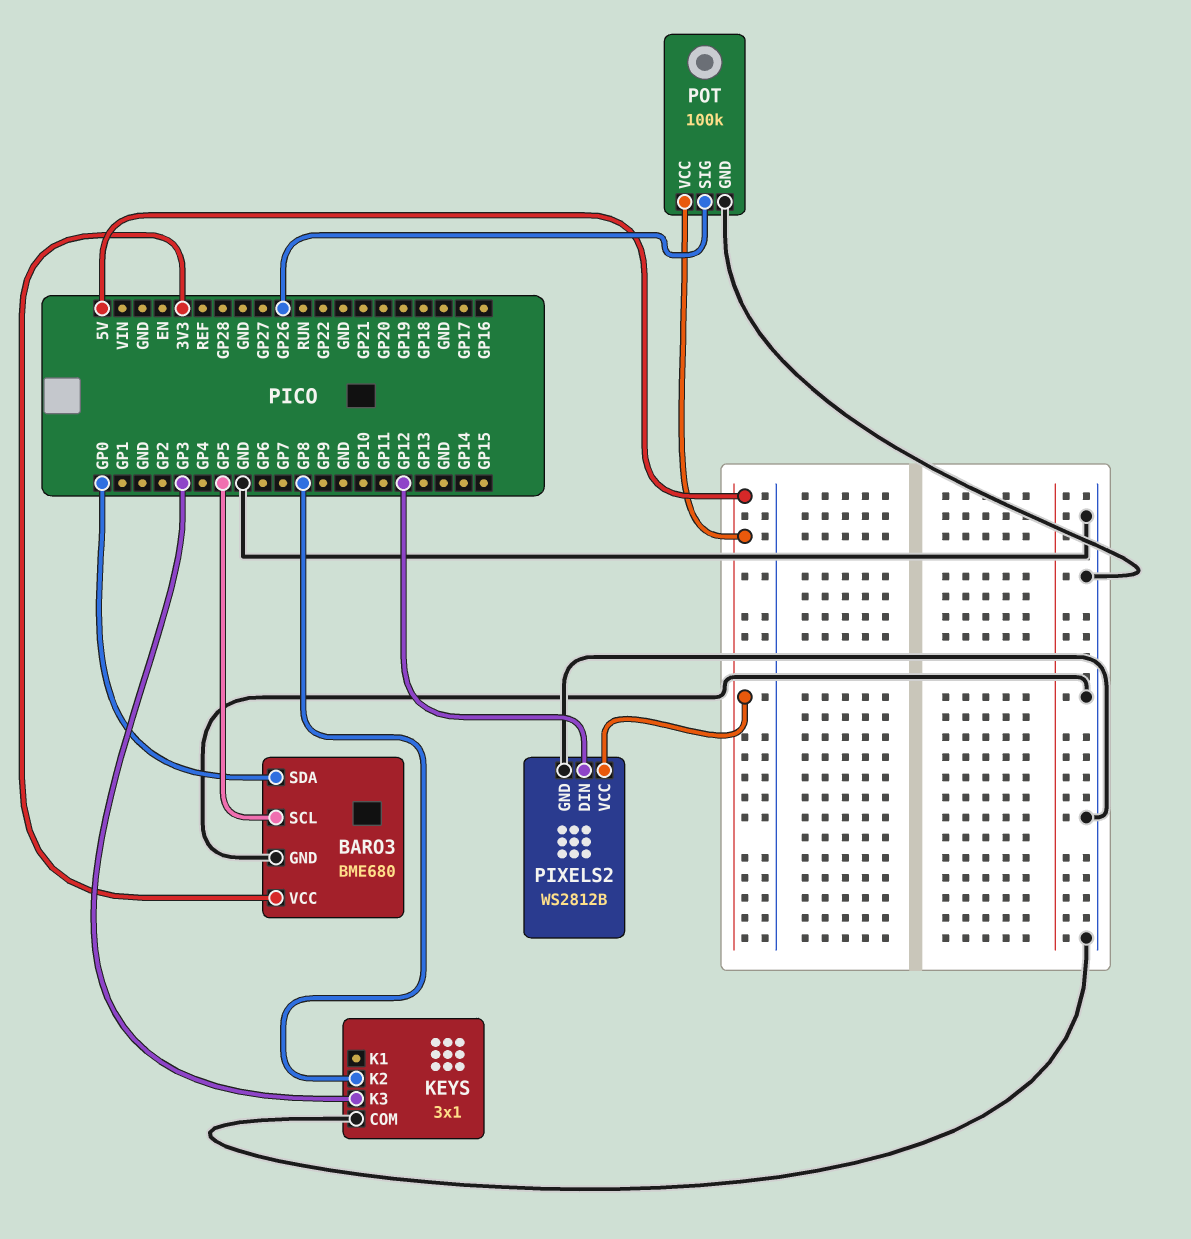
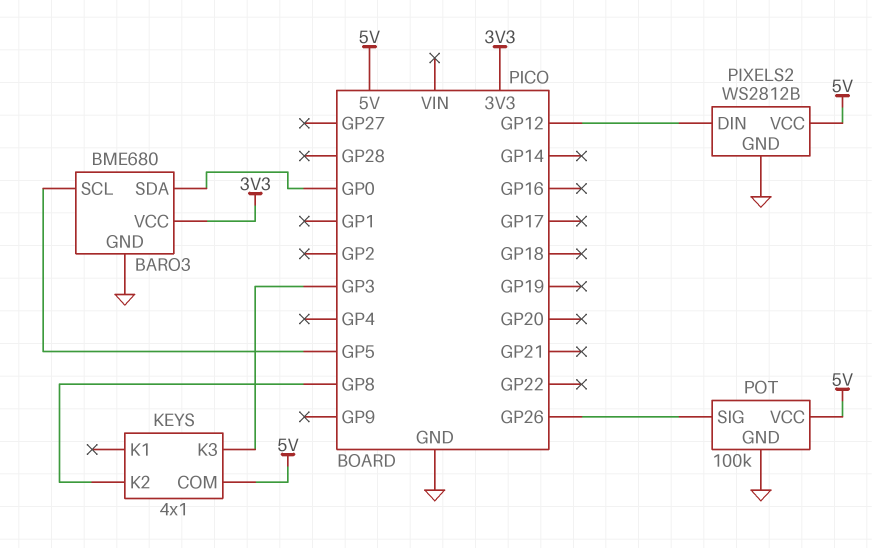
KEYS: 3x1 -> 4x1
KEYS pin COM: GND -> 5V

